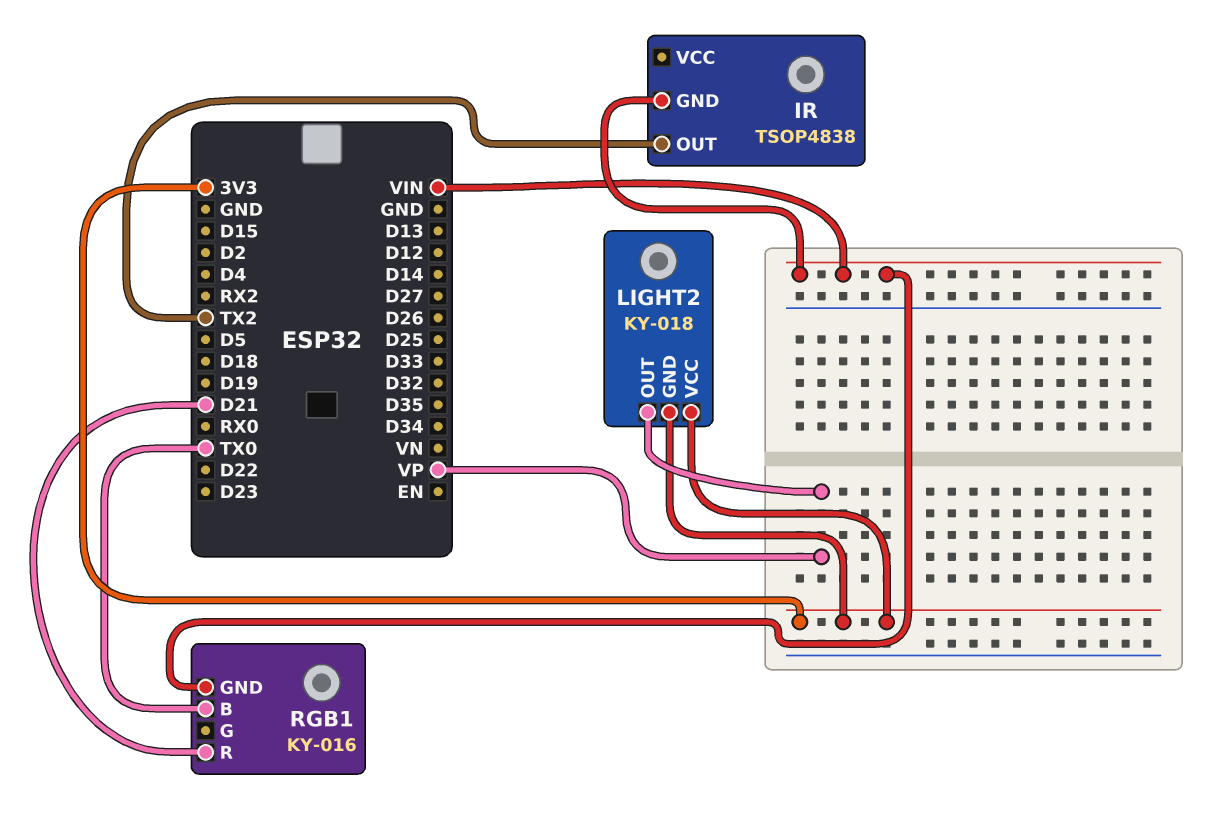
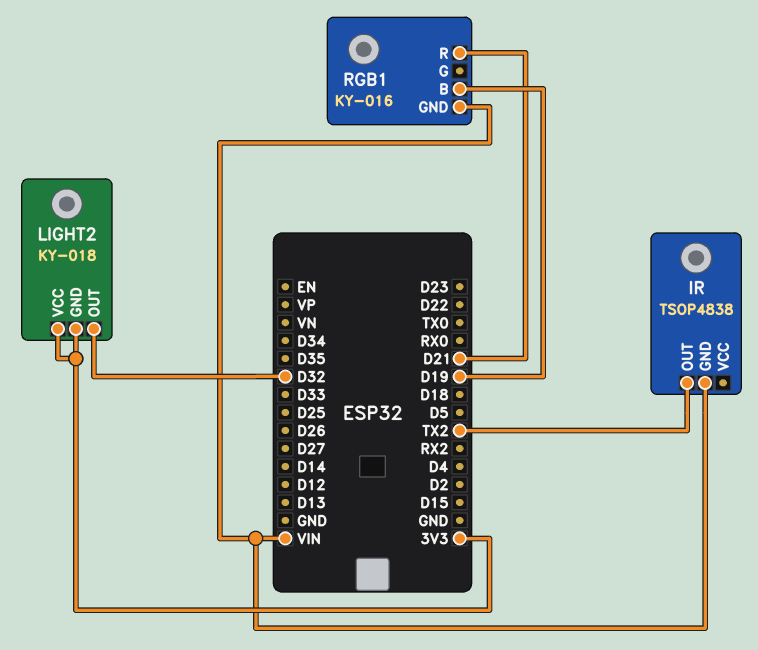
LIGHT2 pin OUT: VP -> D32
RGB1 pin B: TX0 -> D19

